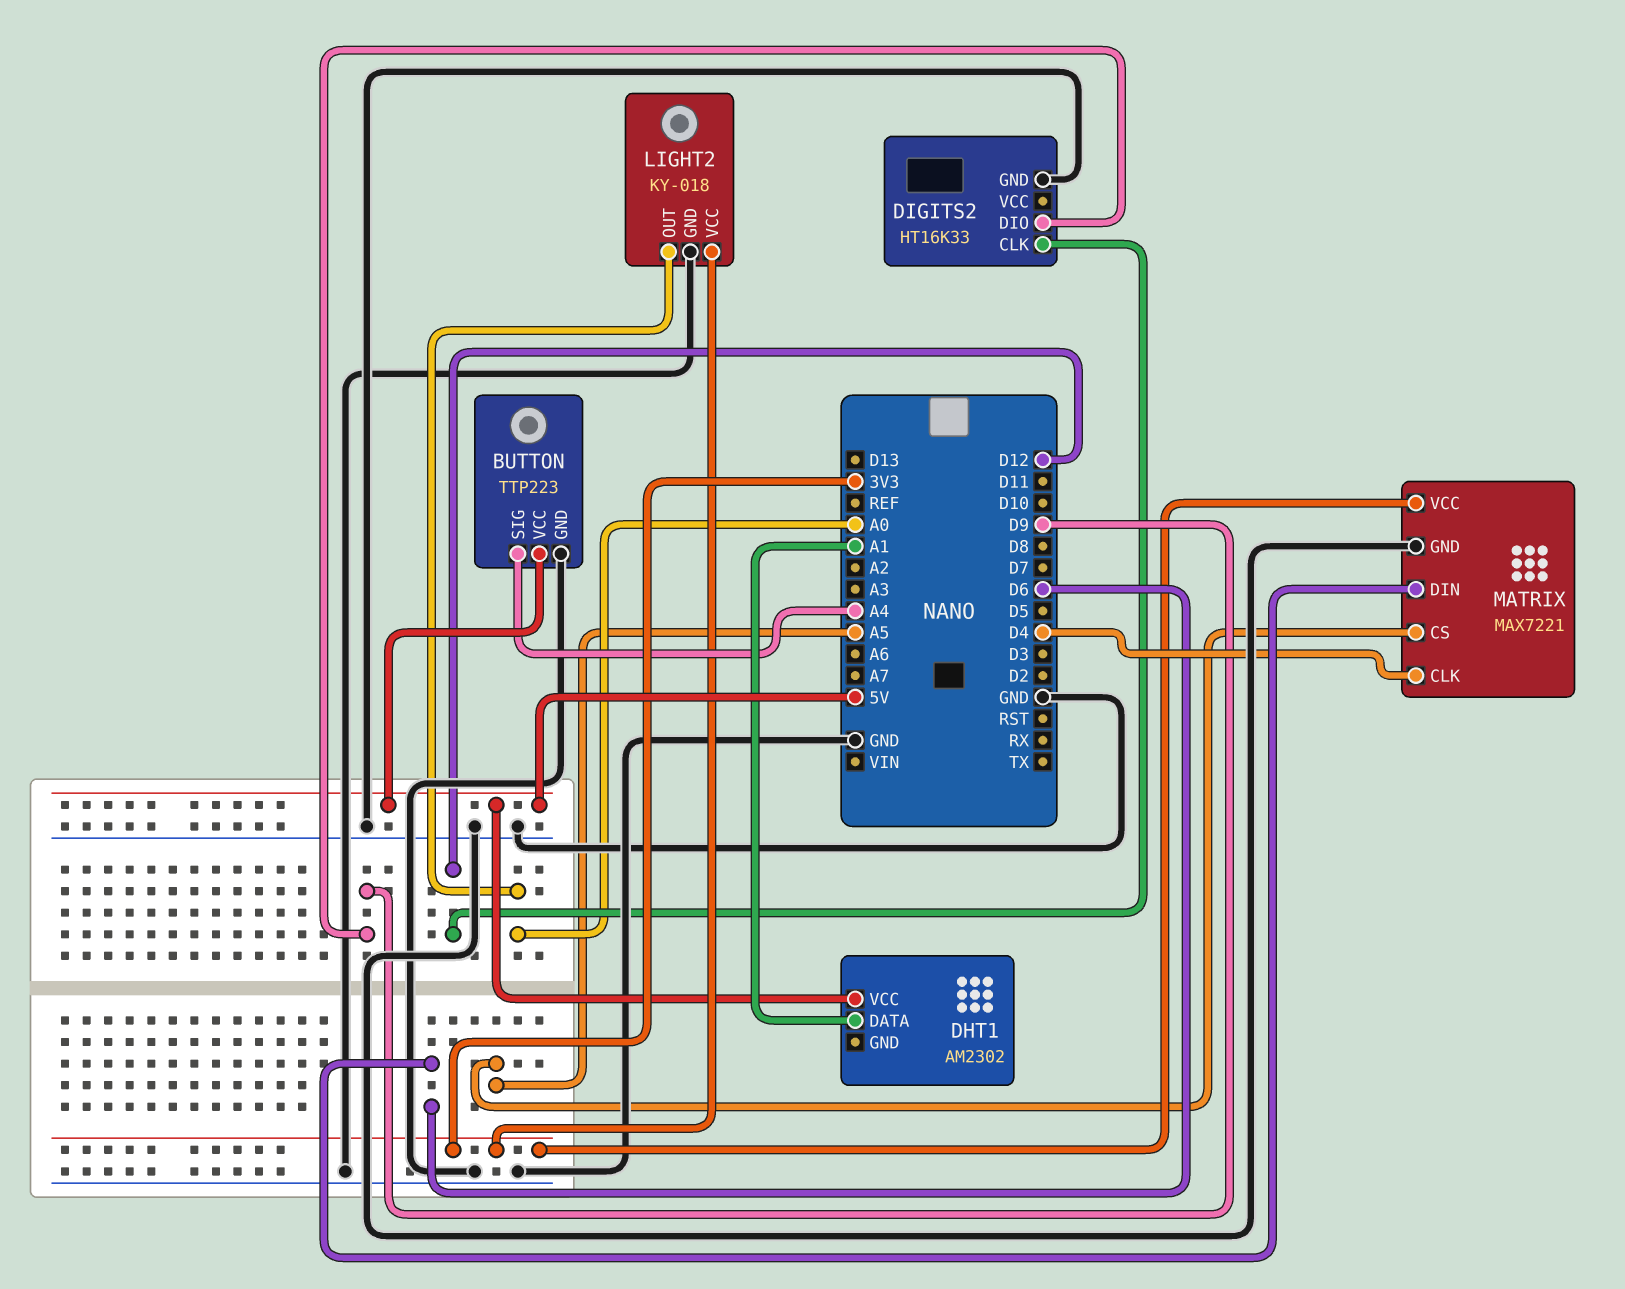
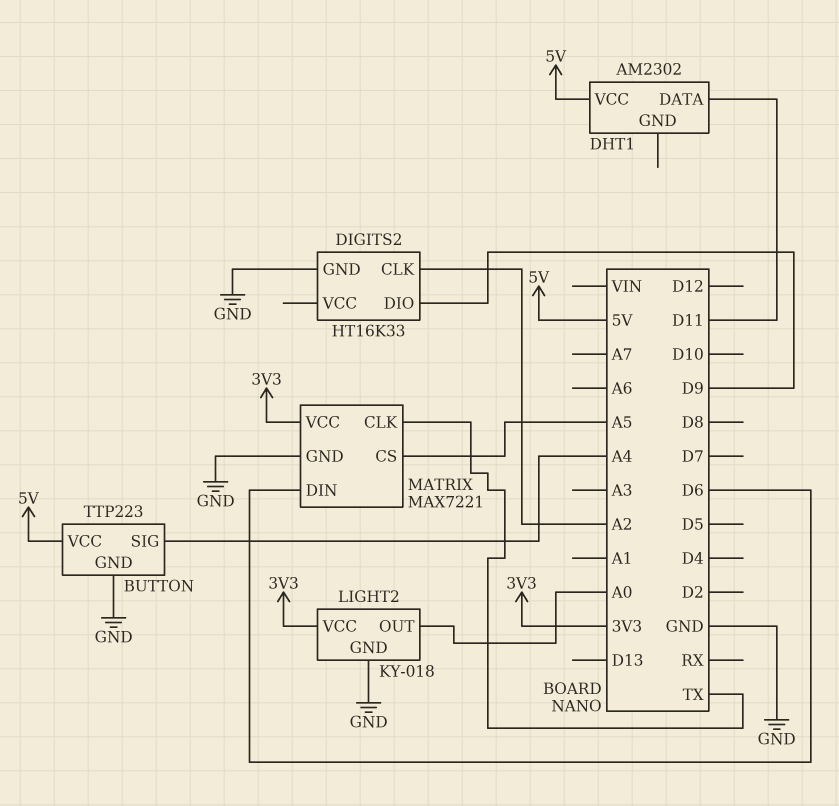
DHT1 pin DATA: A1 -> D11
DIGITS2 pin CLK: D12 -> A2
MATRIX pin CLK: D4 -> TX

